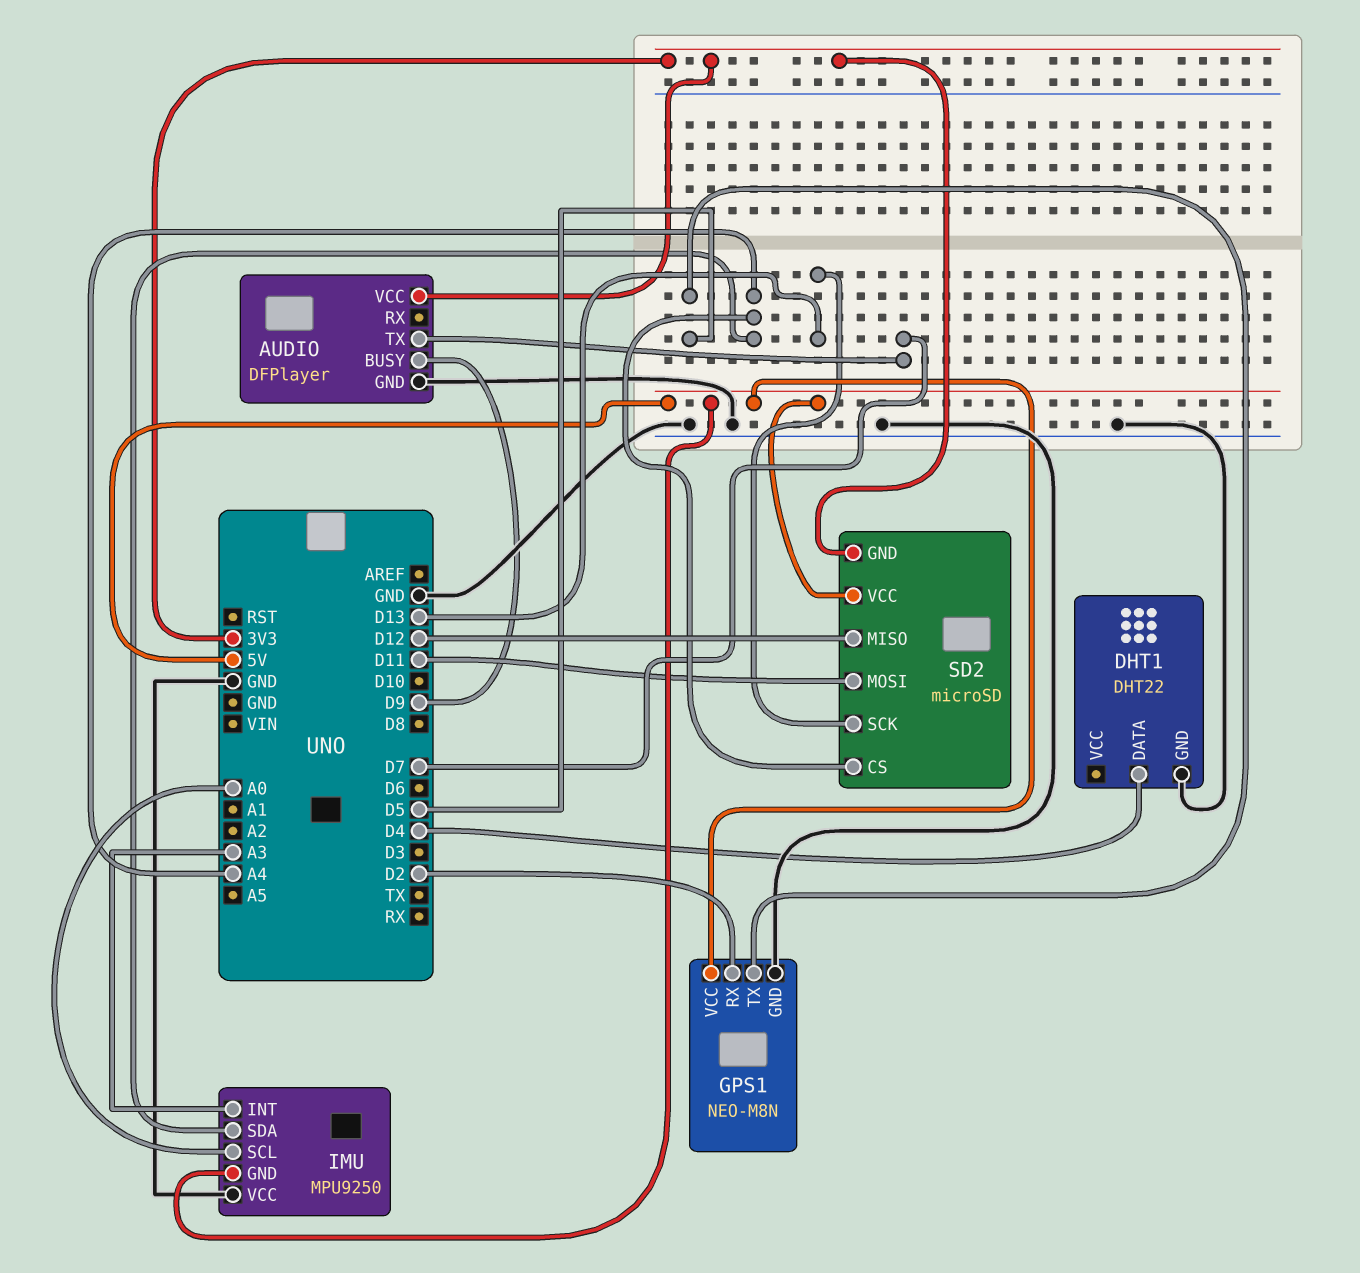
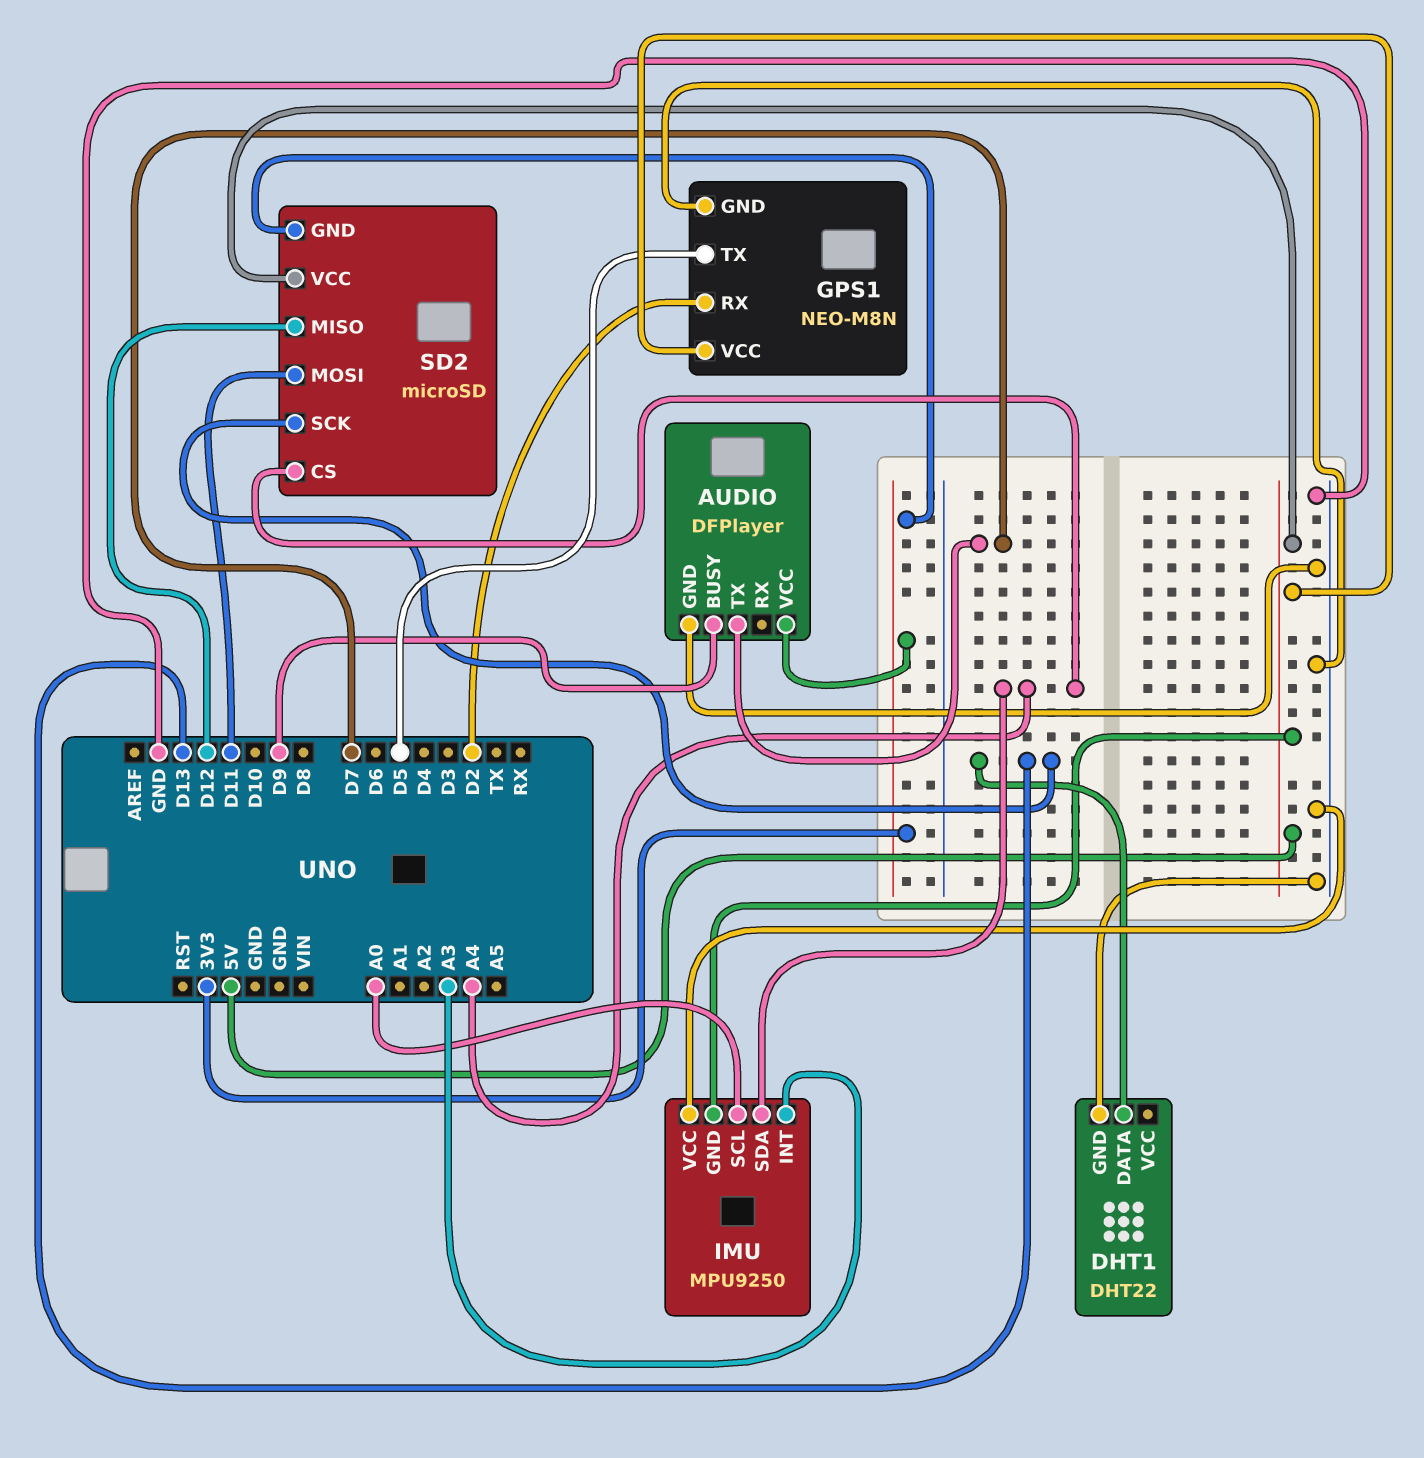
DHT1 pin DATA: D4 -> D13

